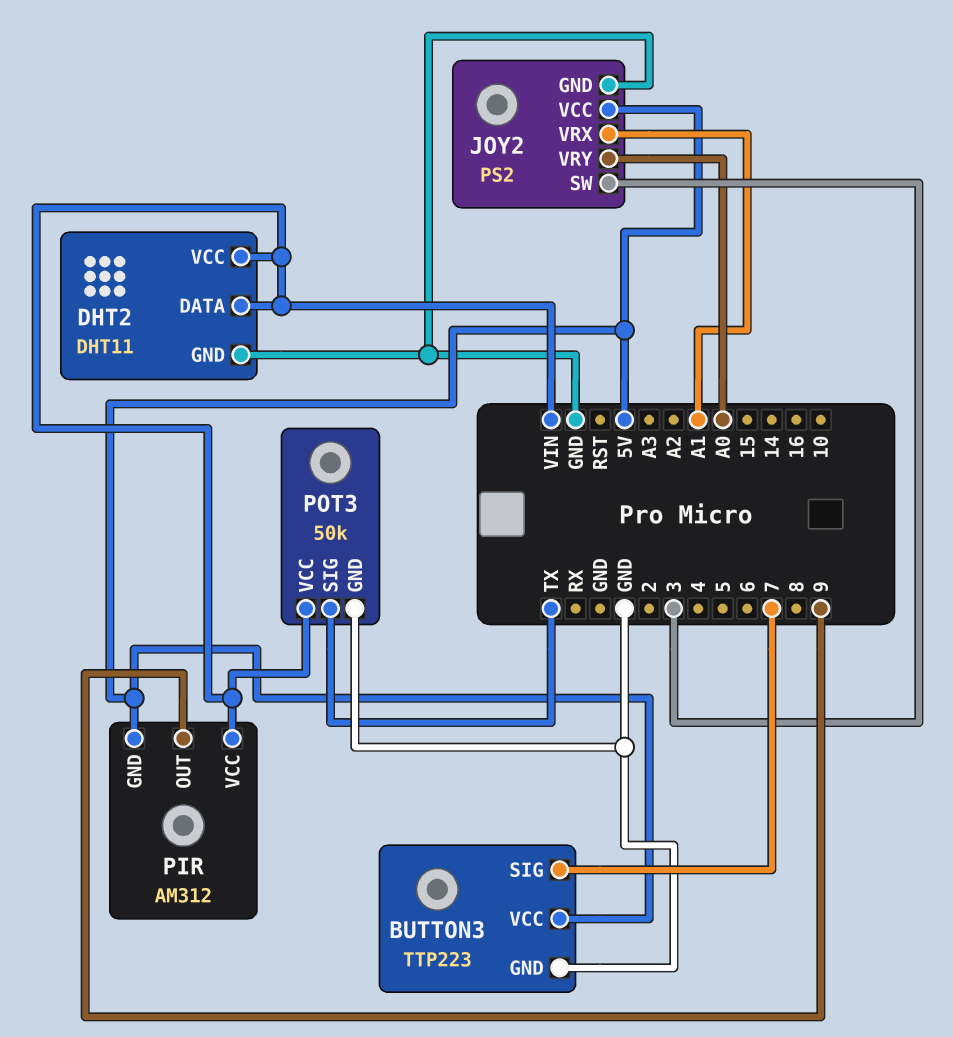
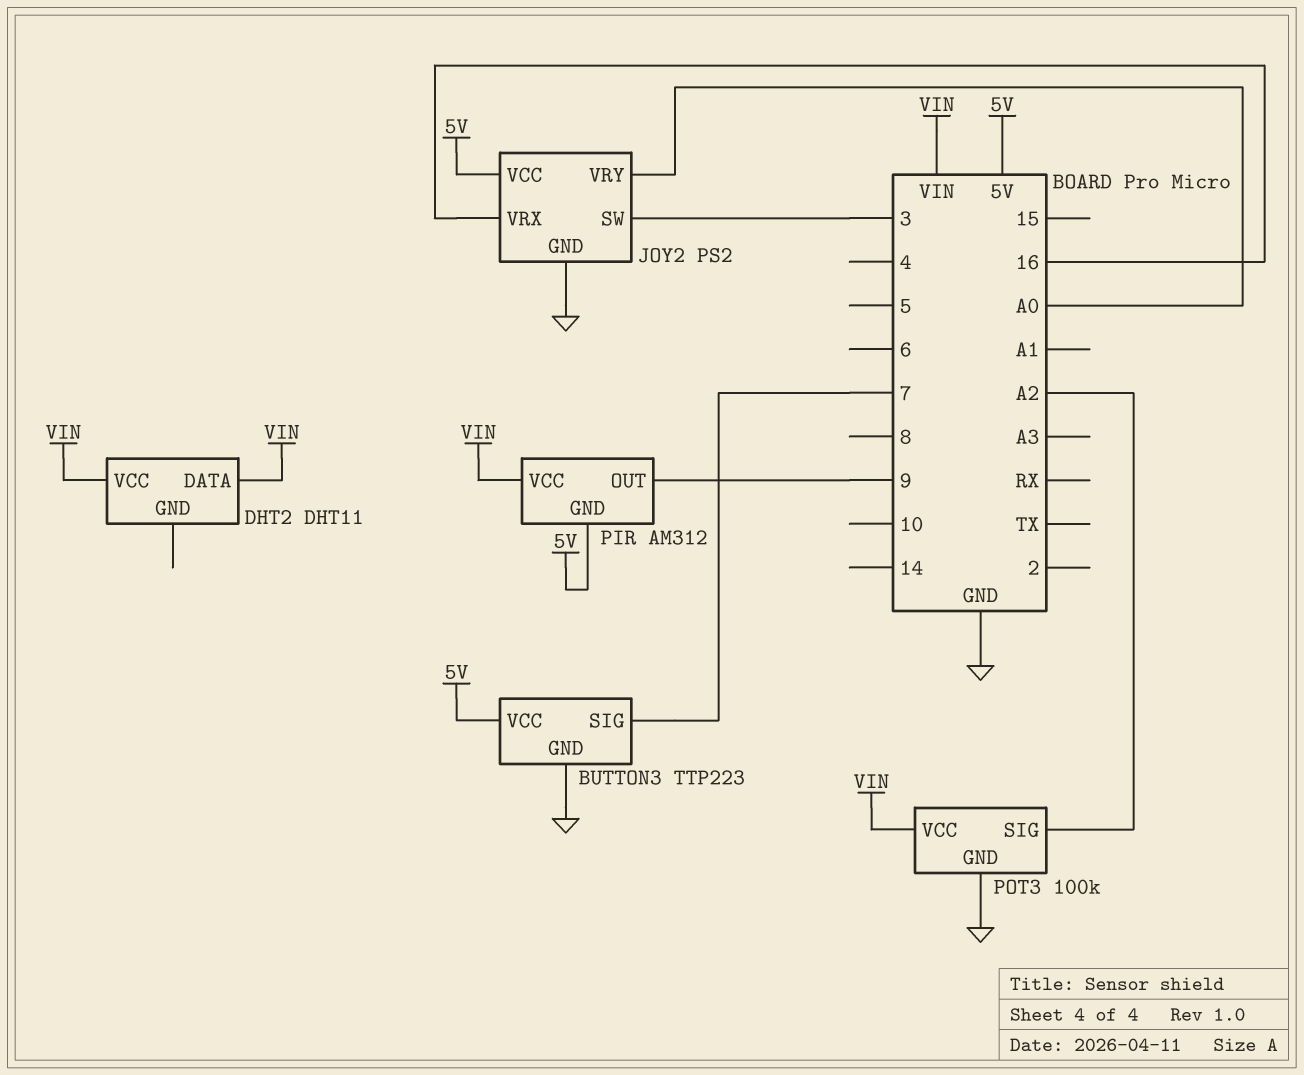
DHT2 pin GND: GND -> none
JOY2 pin VRX: A1 -> 16
POT3: 50k -> 100k
POT3 pin SIG: TX -> A2

